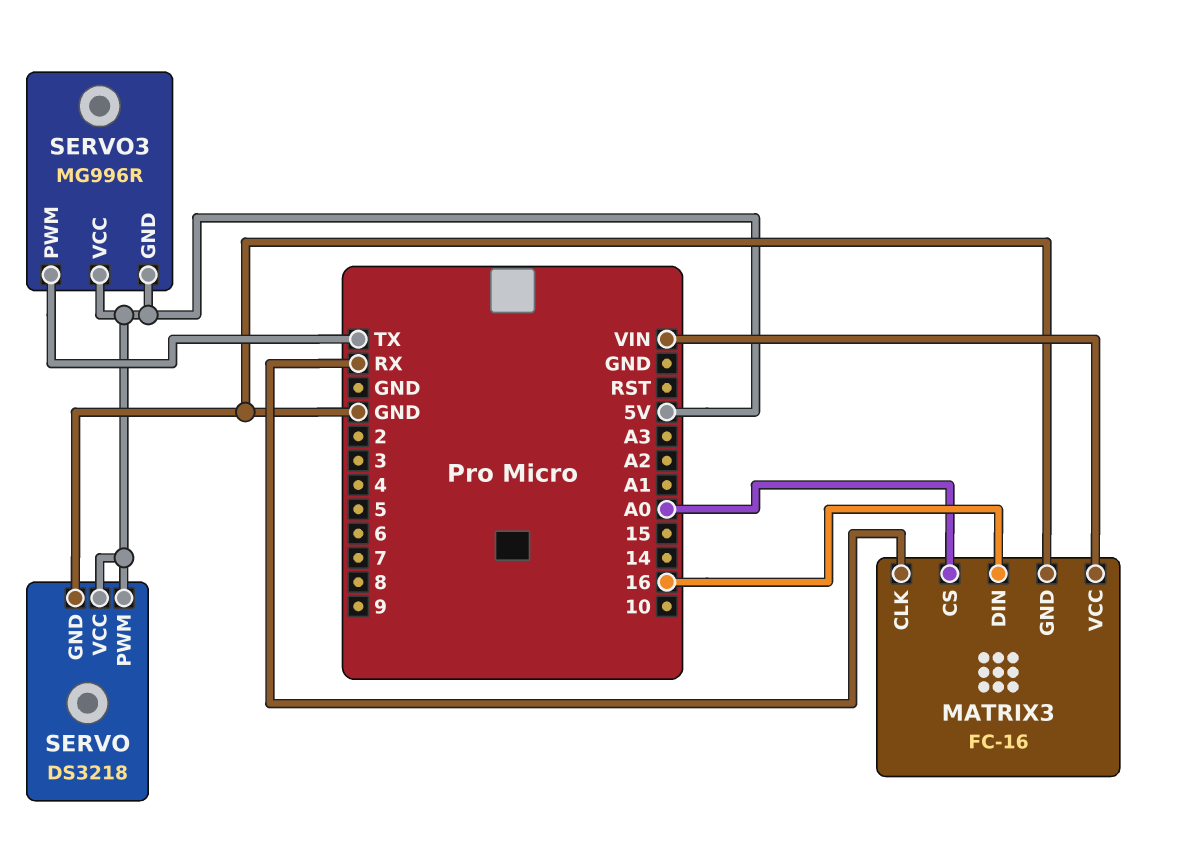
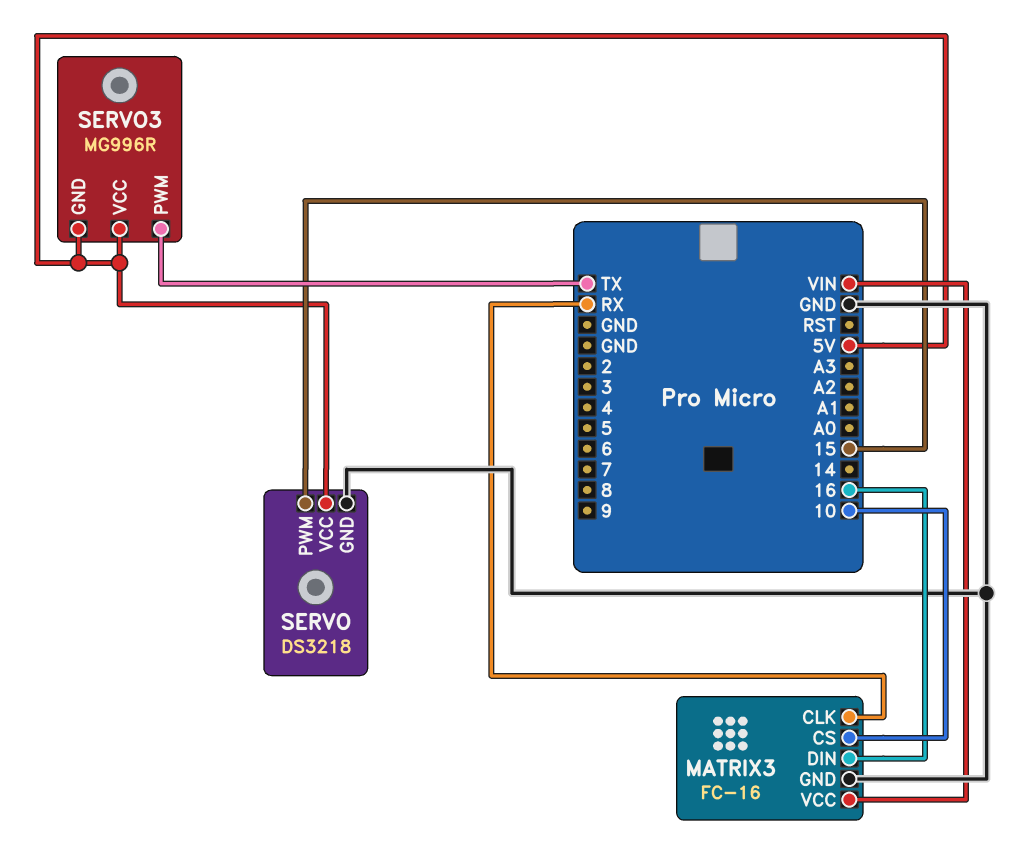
MATRIX3 pin CS: A0 -> 10
SERVO pin PWM: 5V -> 15

